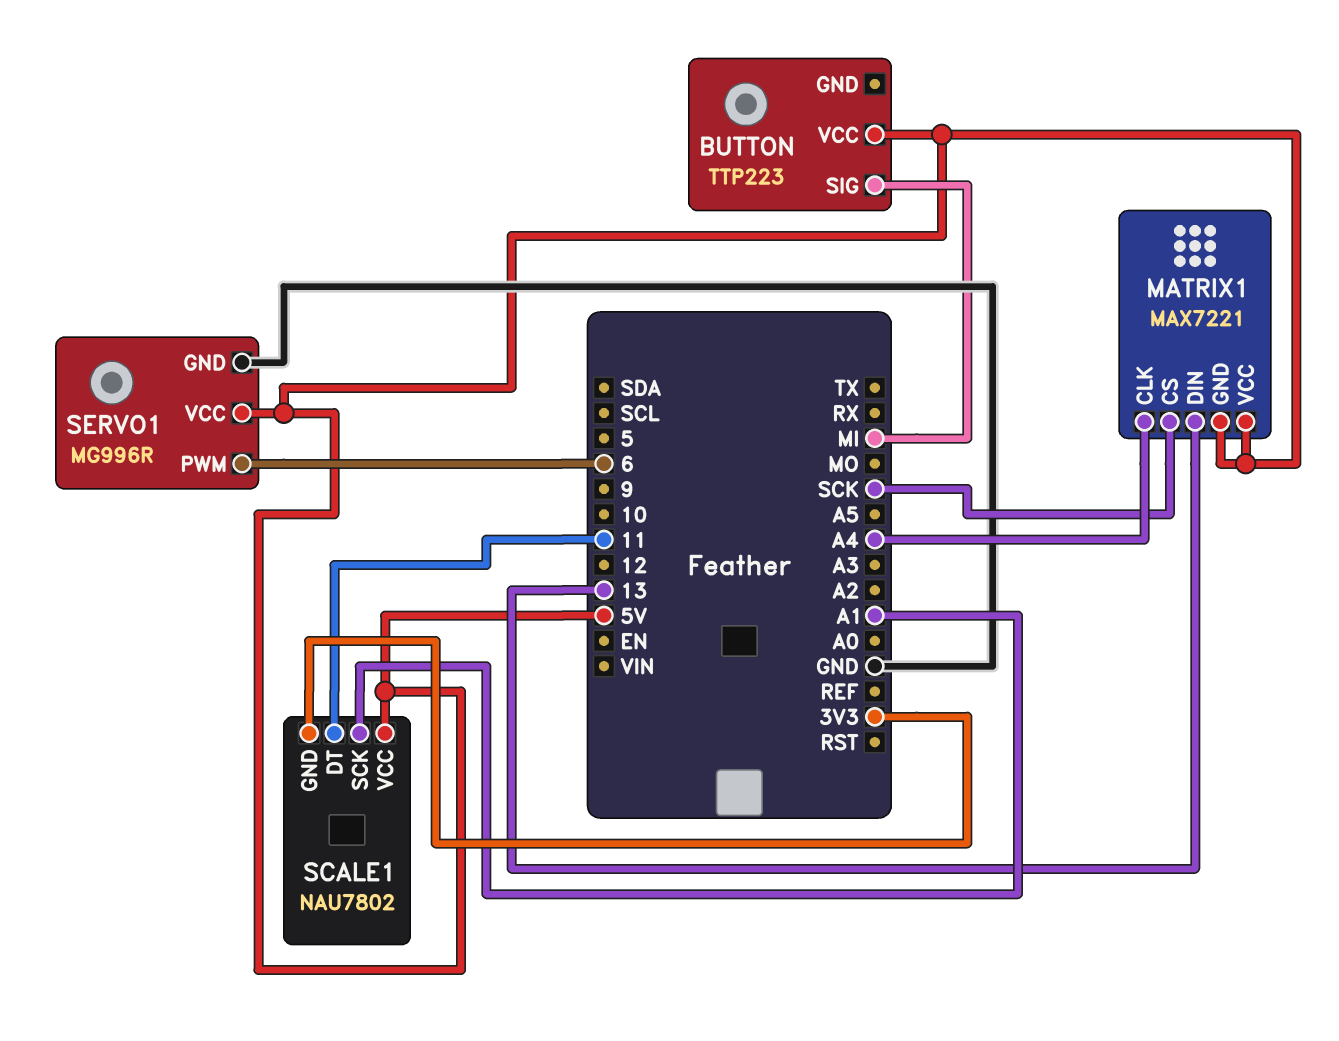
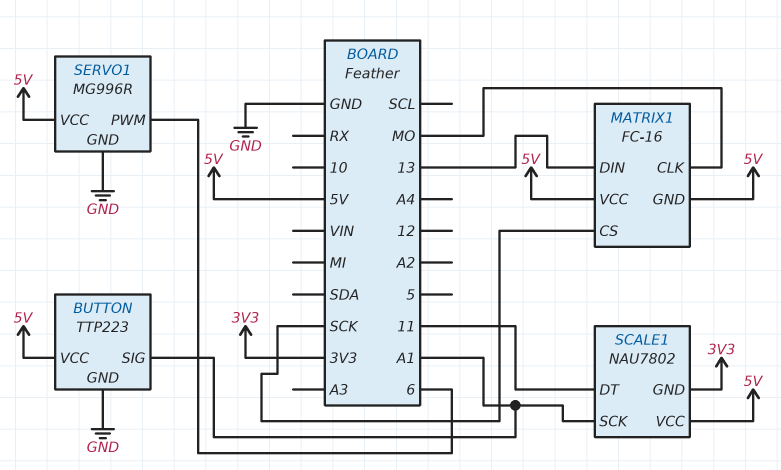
BUTTON pin GND: none -> GND
BUTTON pin SIG: MI -> A1
MATRIX1: MAX7221 -> FC-16
MATRIX1 pin CLK: A4 -> MO

